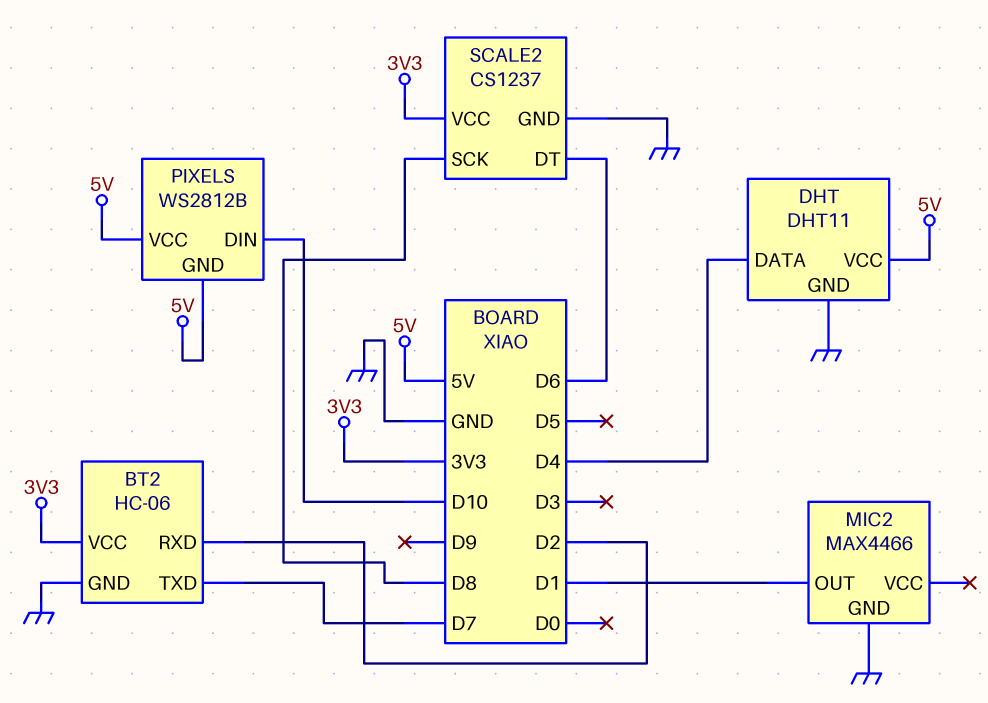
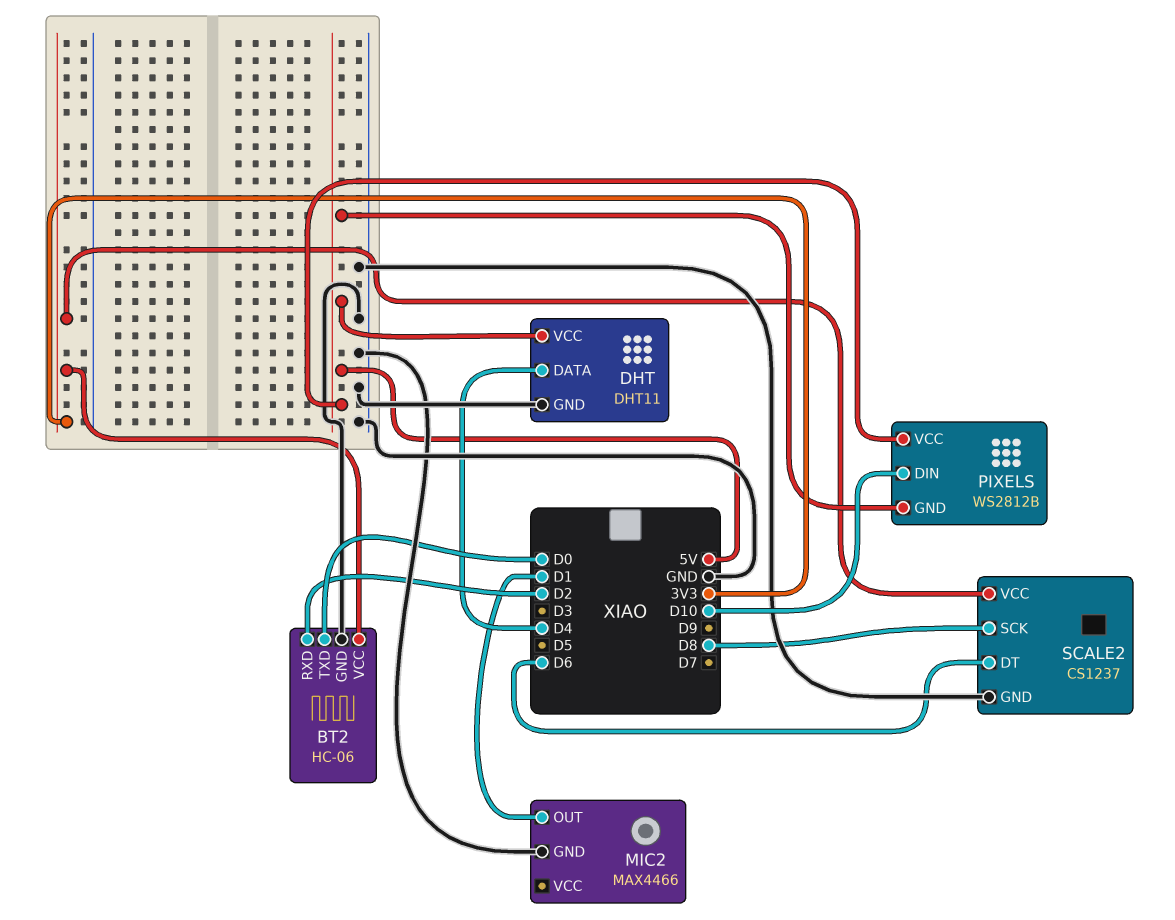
BT2 pin TXD: D7 -> D0

